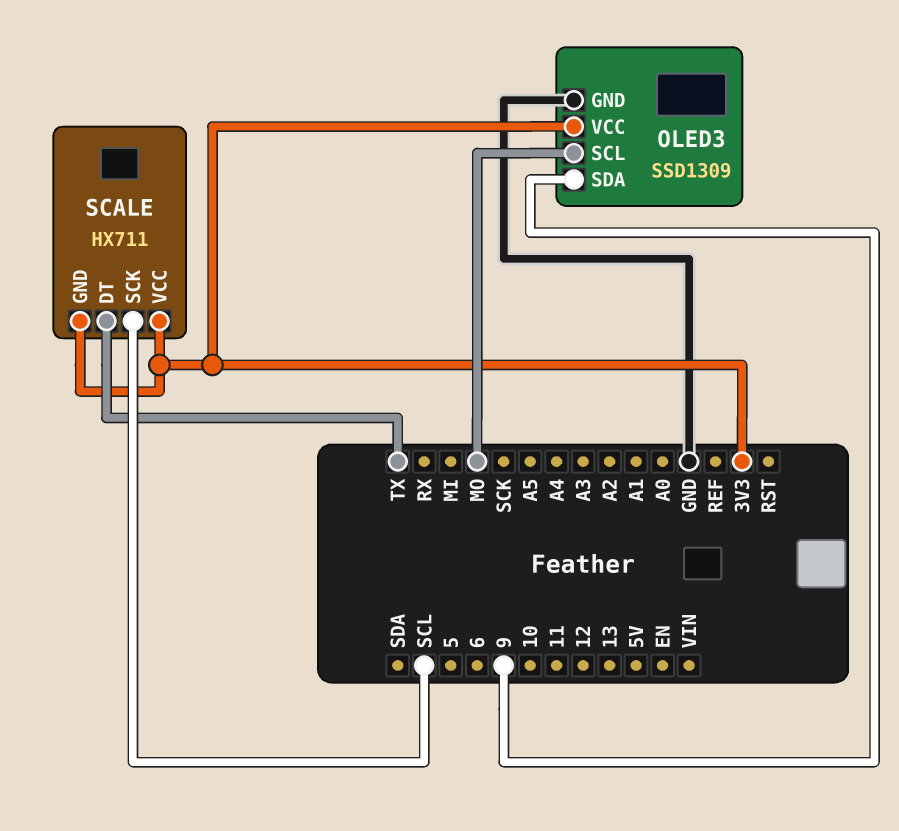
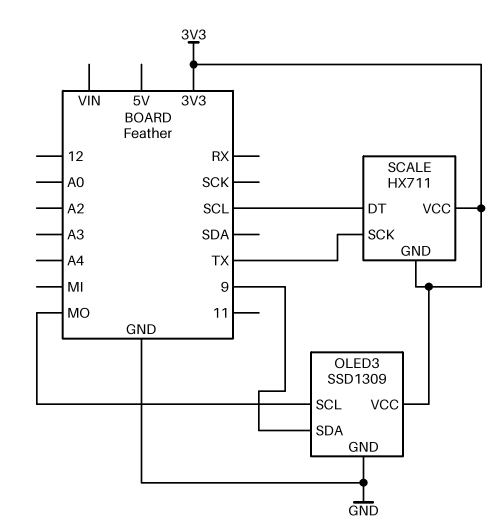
SCALE pin DT: TX -> SCL
SCALE pin SCK: SCL -> TX

